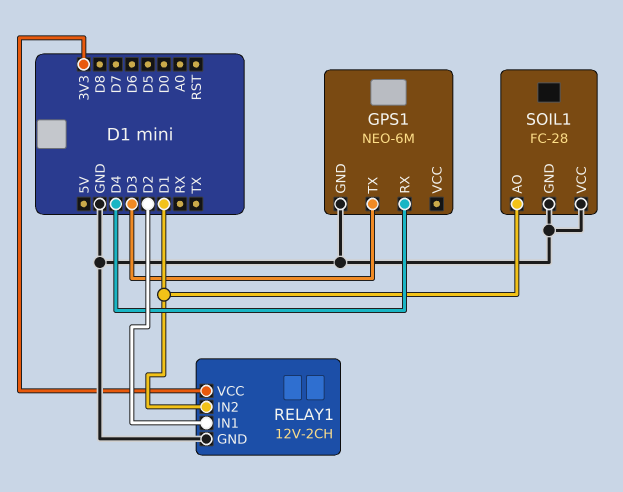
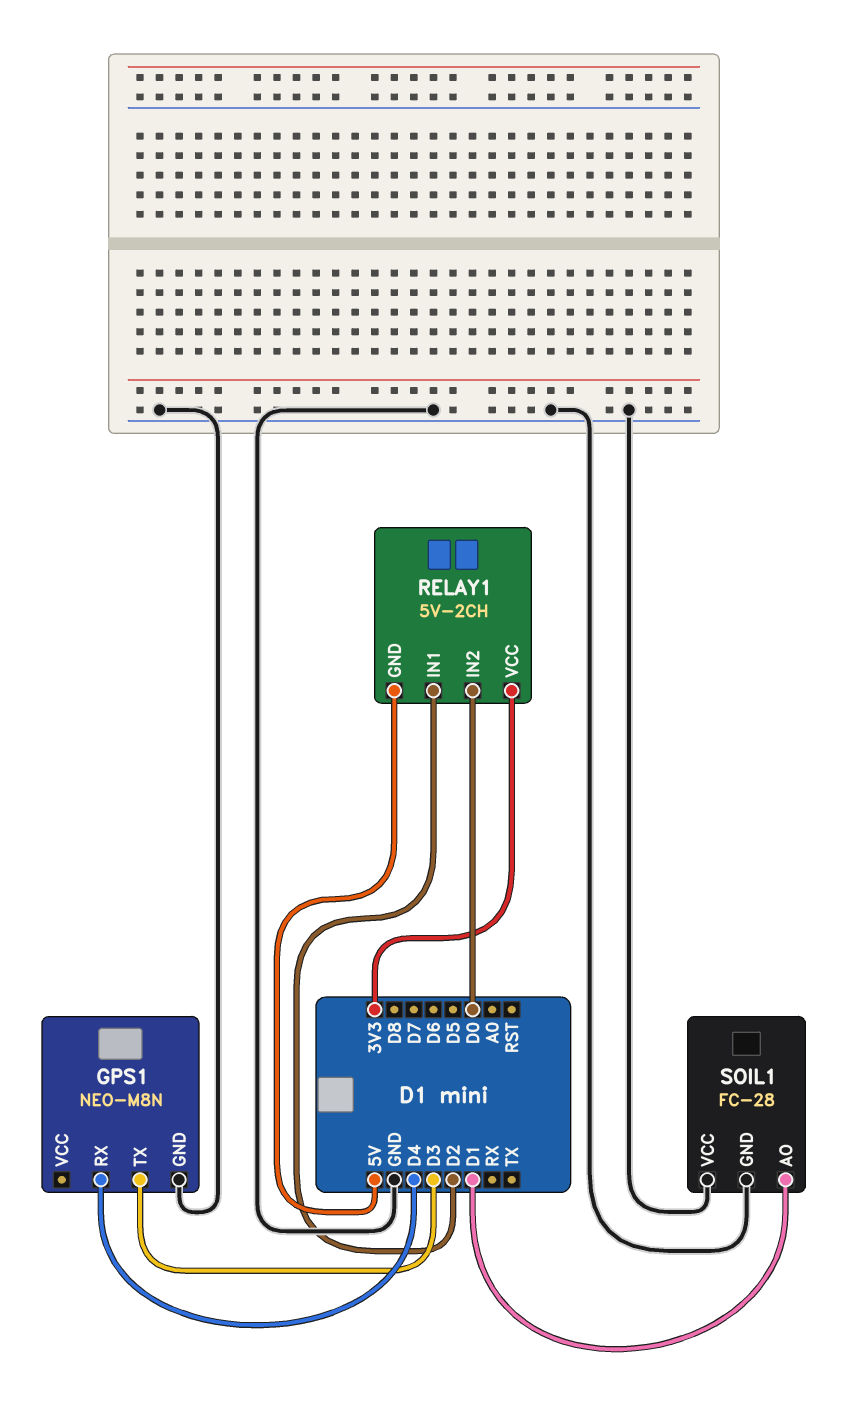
GPS1: NEO-6M -> NEO-M8N
RELAY1: 12V-2CH -> 5V-2CH
RELAY1 pin GND: GND -> 5V
RELAY1 pin IN2: D1 -> D0

